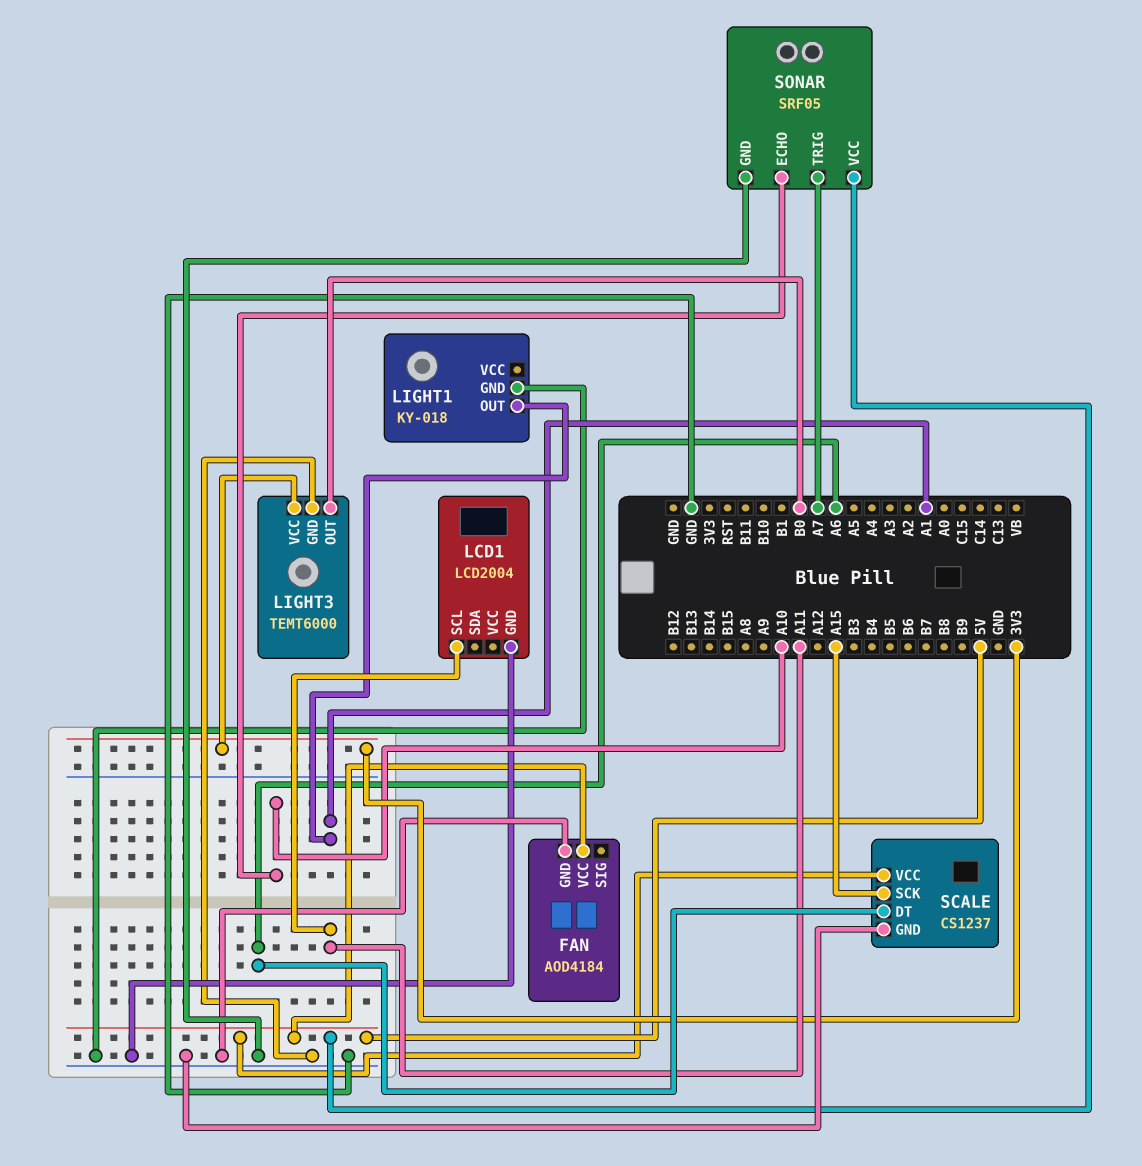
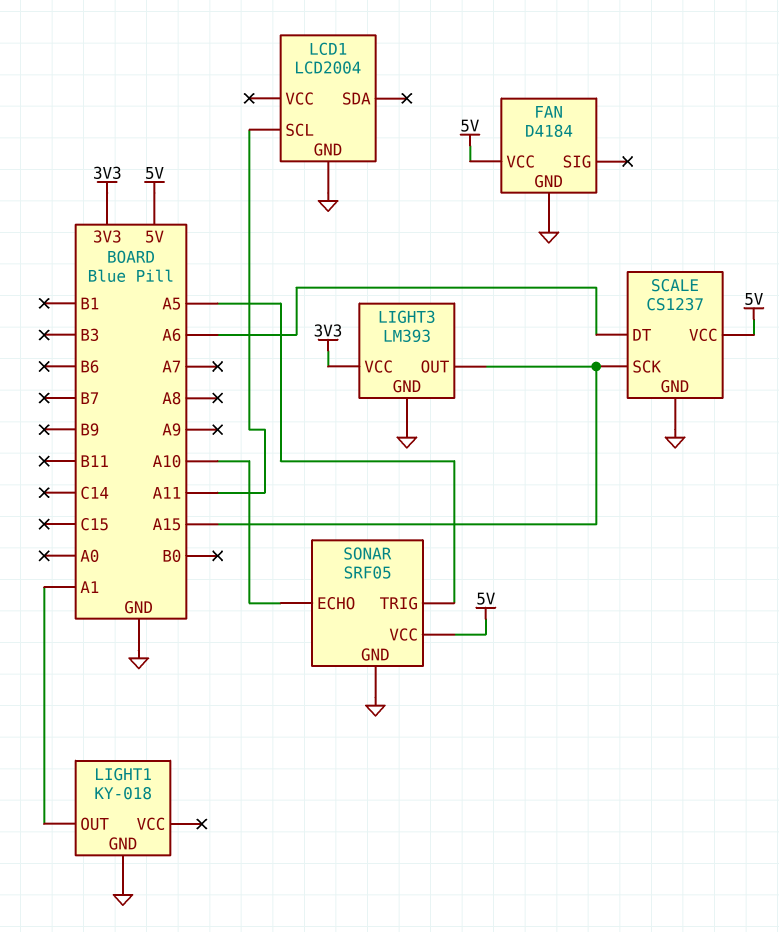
FAN: AOD4184 -> D4184
LIGHT3: TEMT6000 -> LM393
LIGHT3 pin OUT: B0 -> A15
SONAR pin TRIG: A7 -> A5

